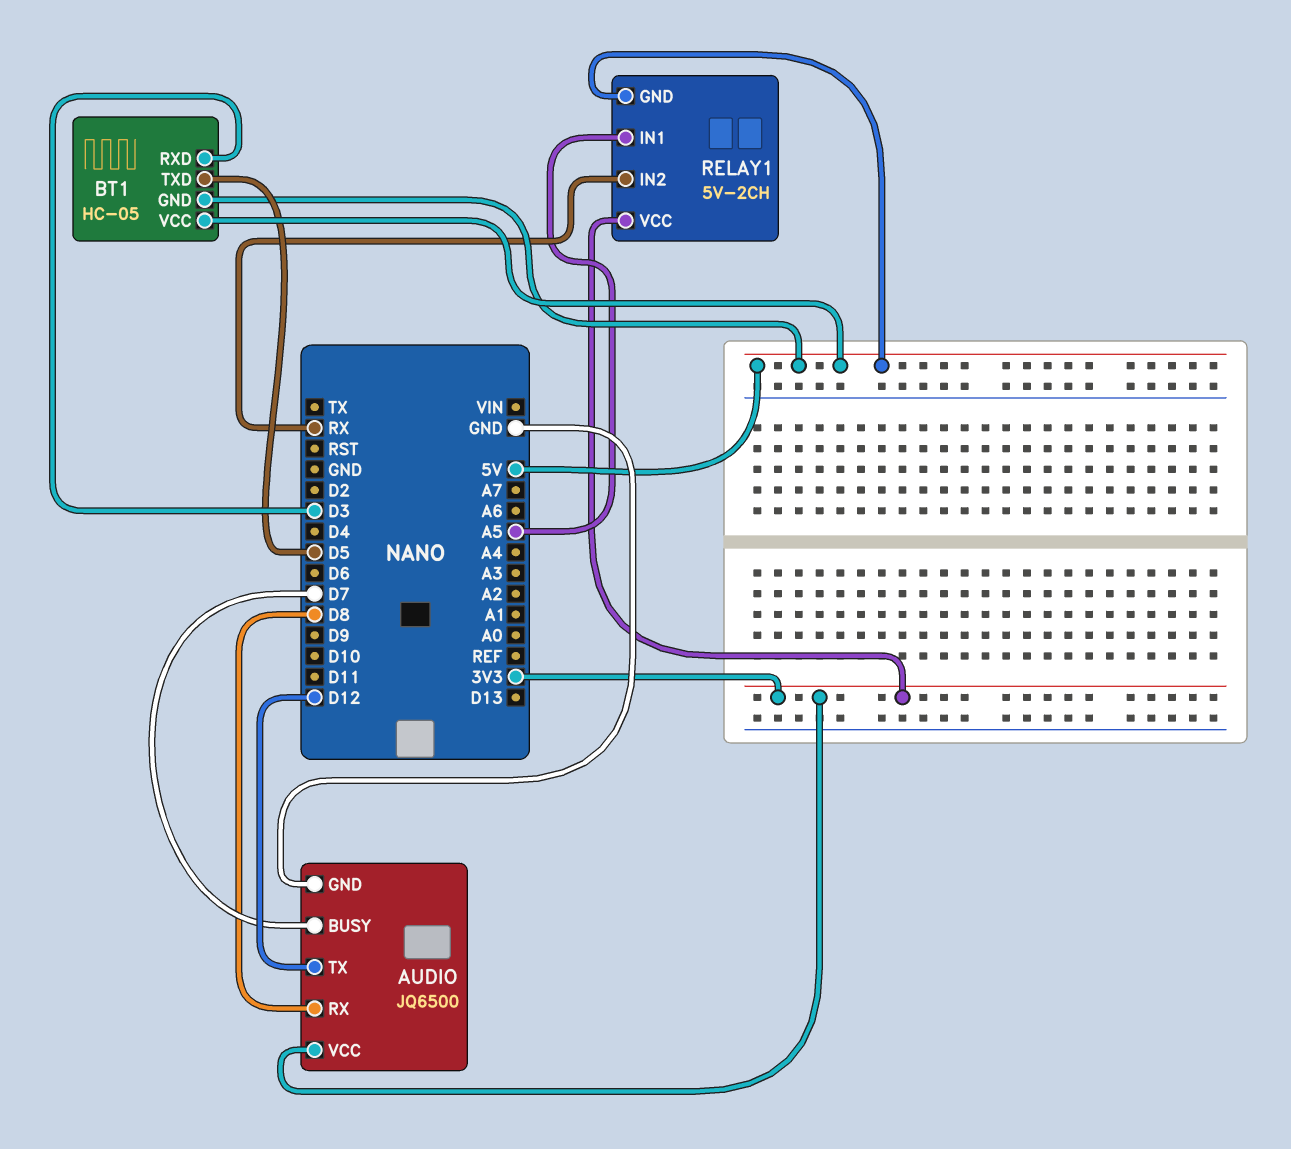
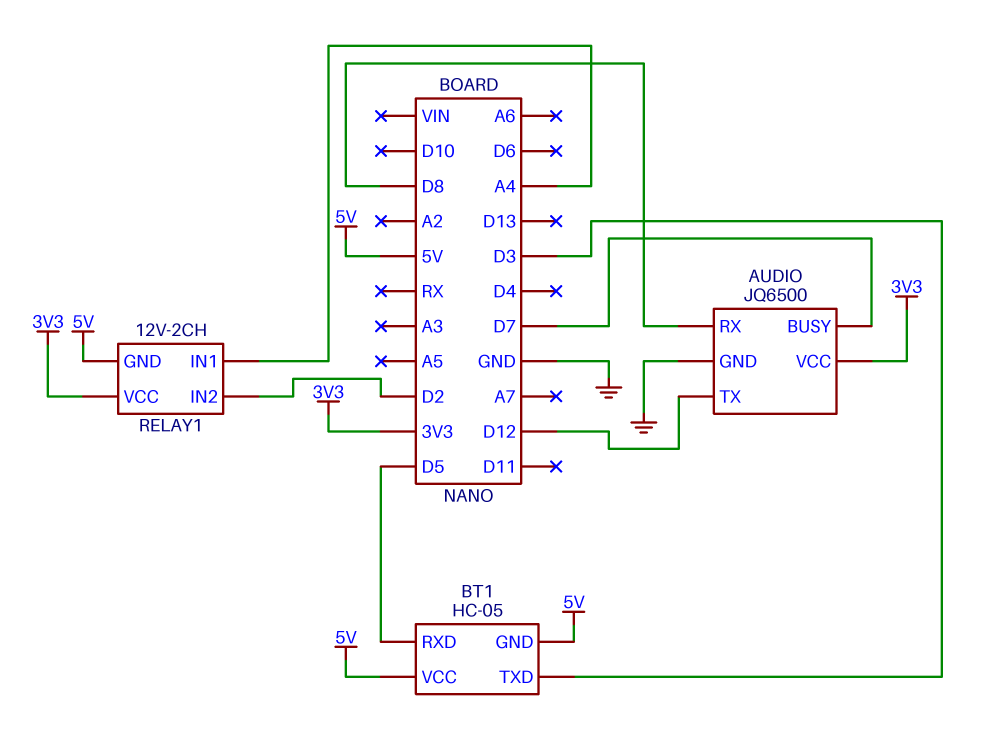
BT1 pin RXD: D3 -> D5
BT1 pin TXD: D5 -> D3
RELAY1: 5V-2CH -> 12V-2CH
RELAY1 pin IN1: A5 -> A4
RELAY1 pin IN2: RX -> D2

